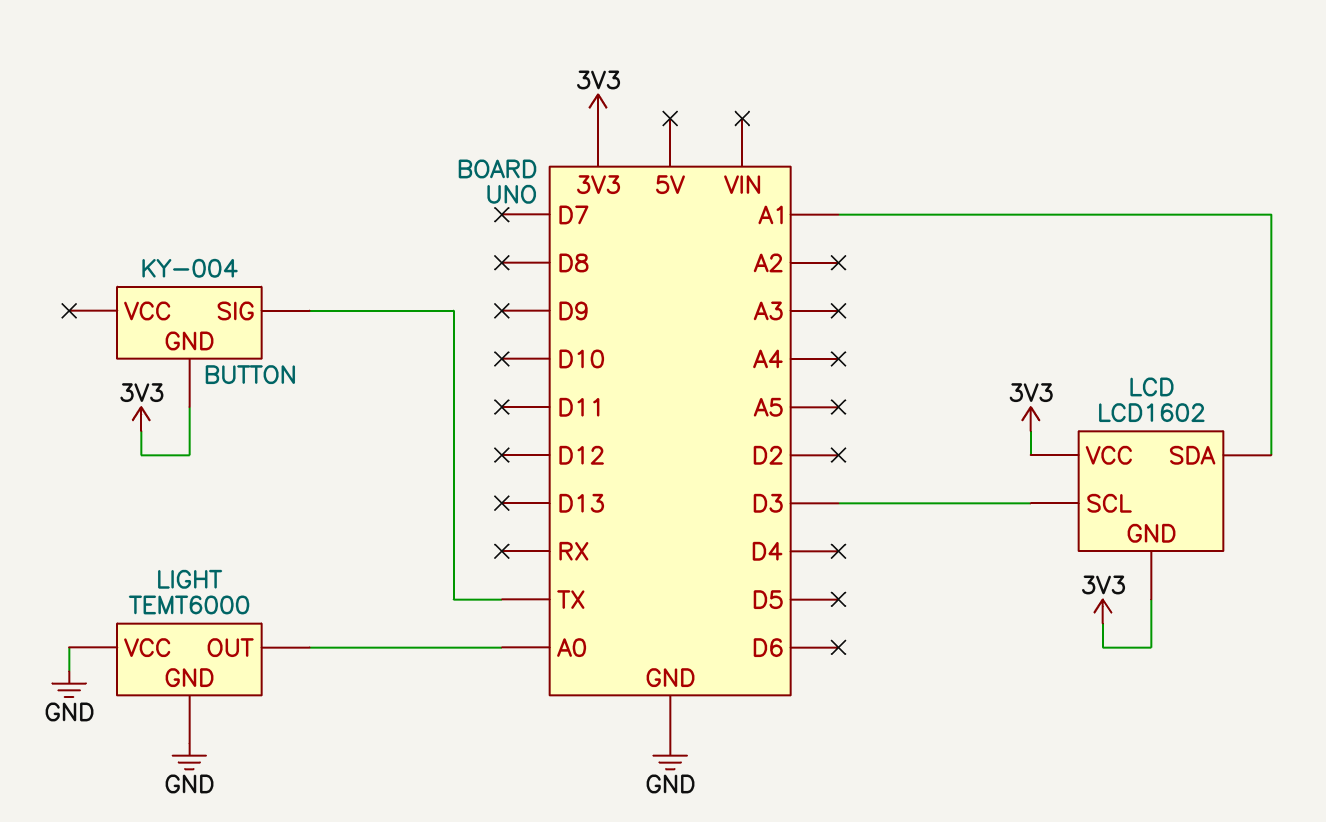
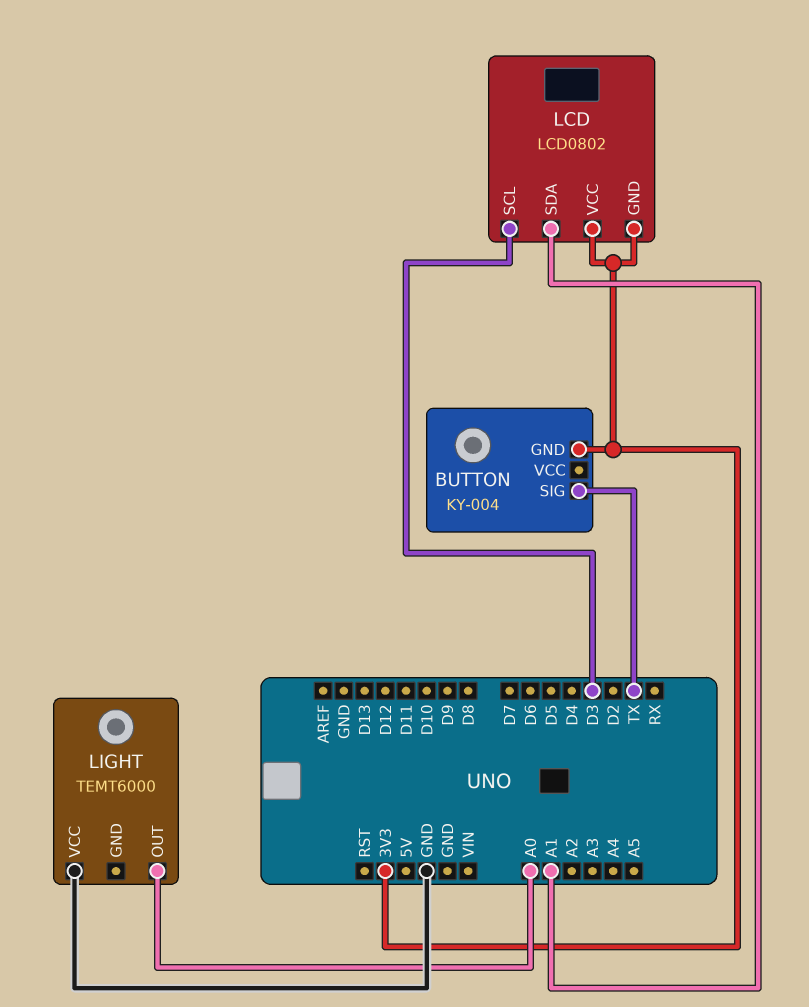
LCD: LCD1602 -> LCD0802
LIGHT pin GND: GND -> none

